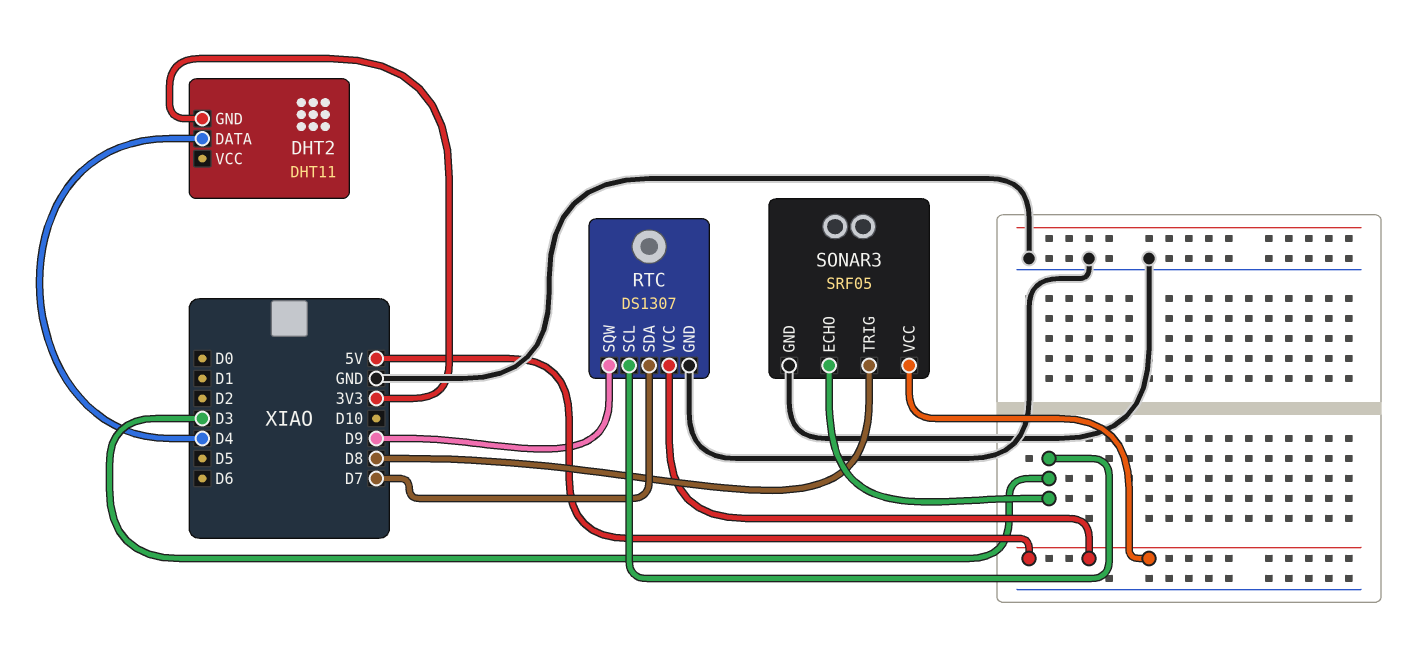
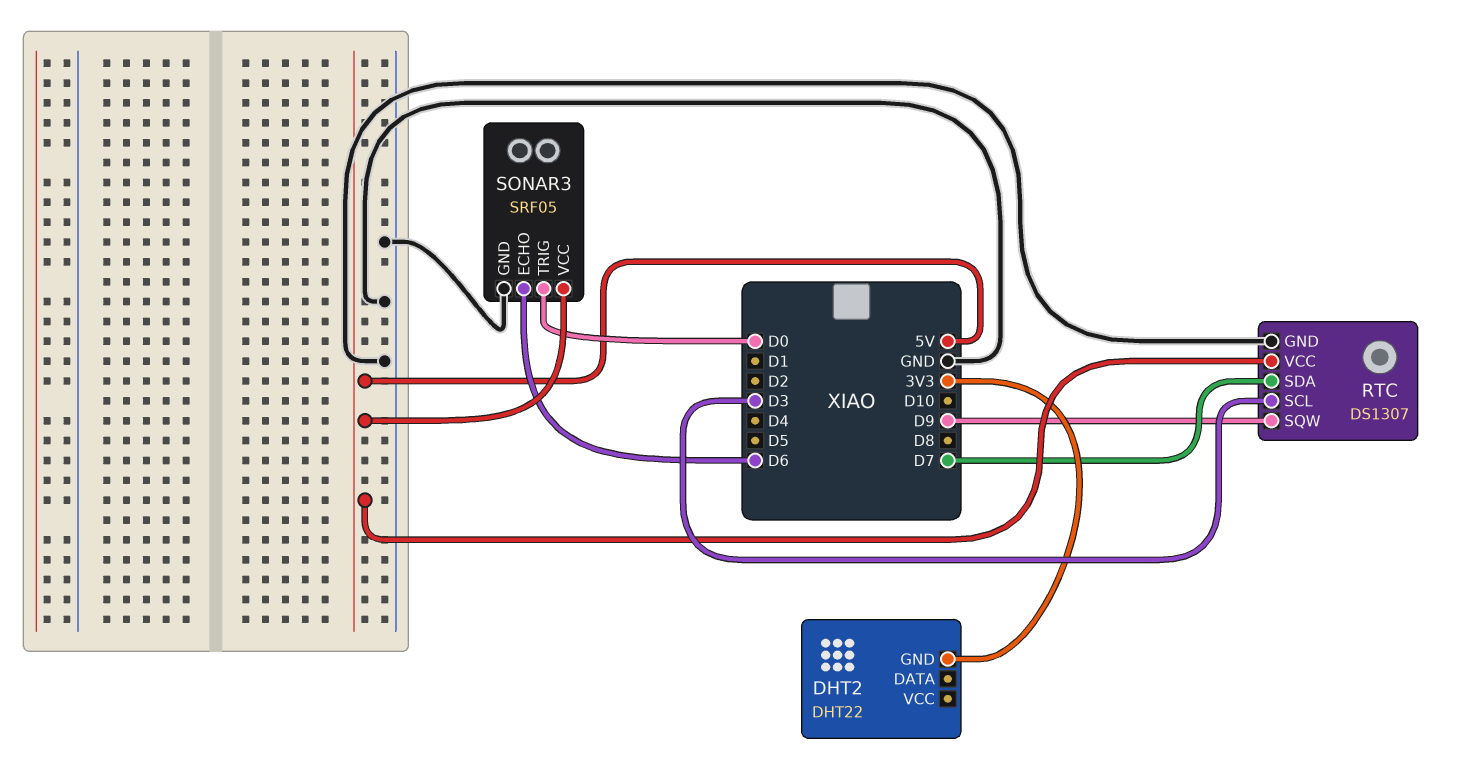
DHT2: DHT11 -> DHT22
DHT2 pin DATA: D4 -> none
SONAR3 pin ECHO: D3 -> D6
SONAR3 pin TRIG: D8 -> D0

